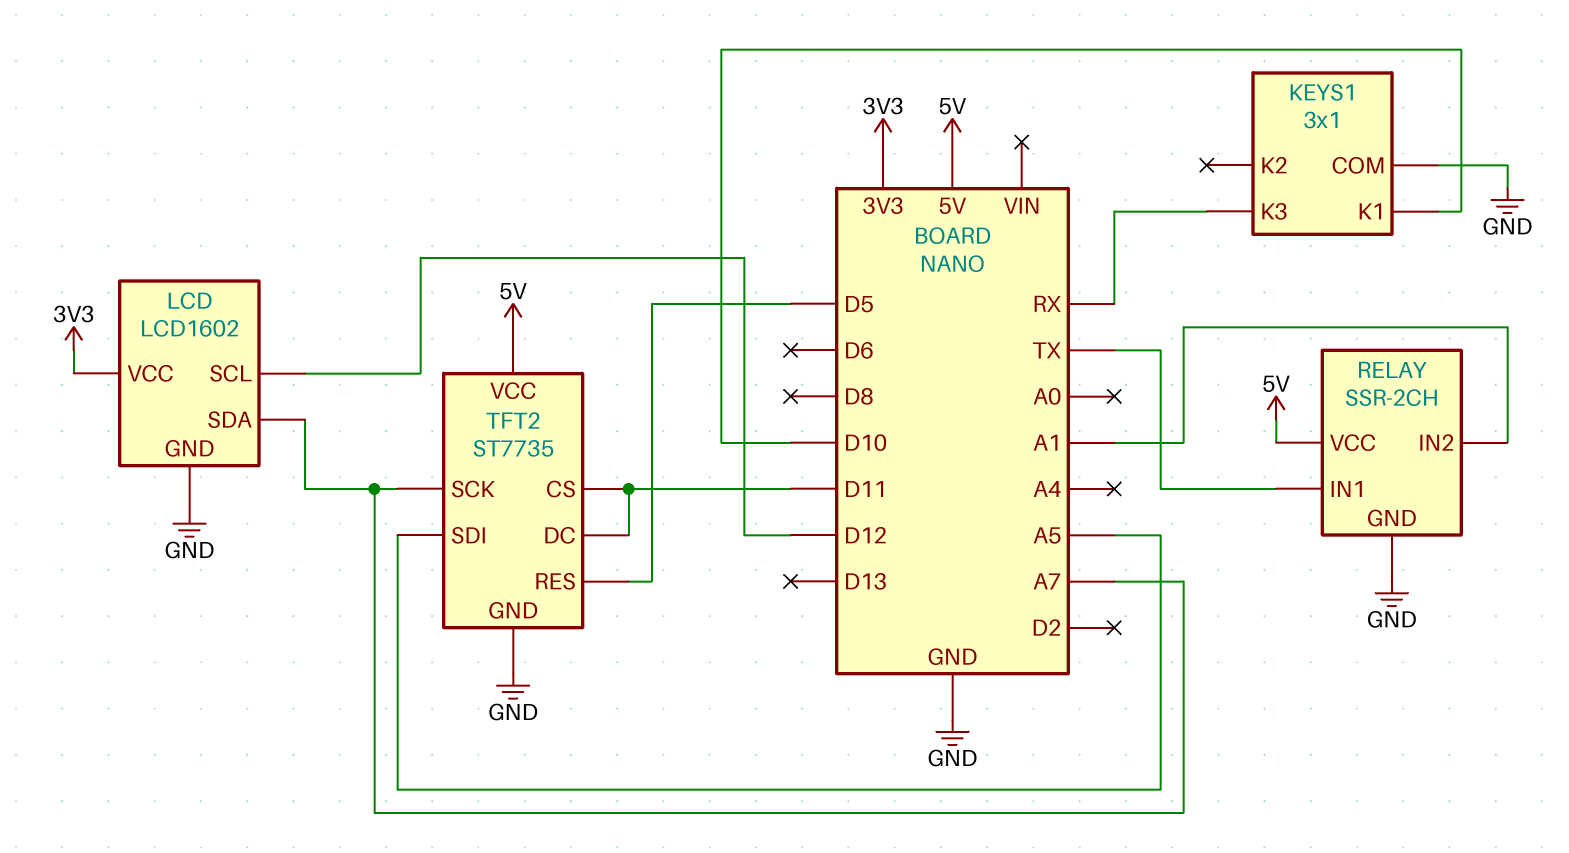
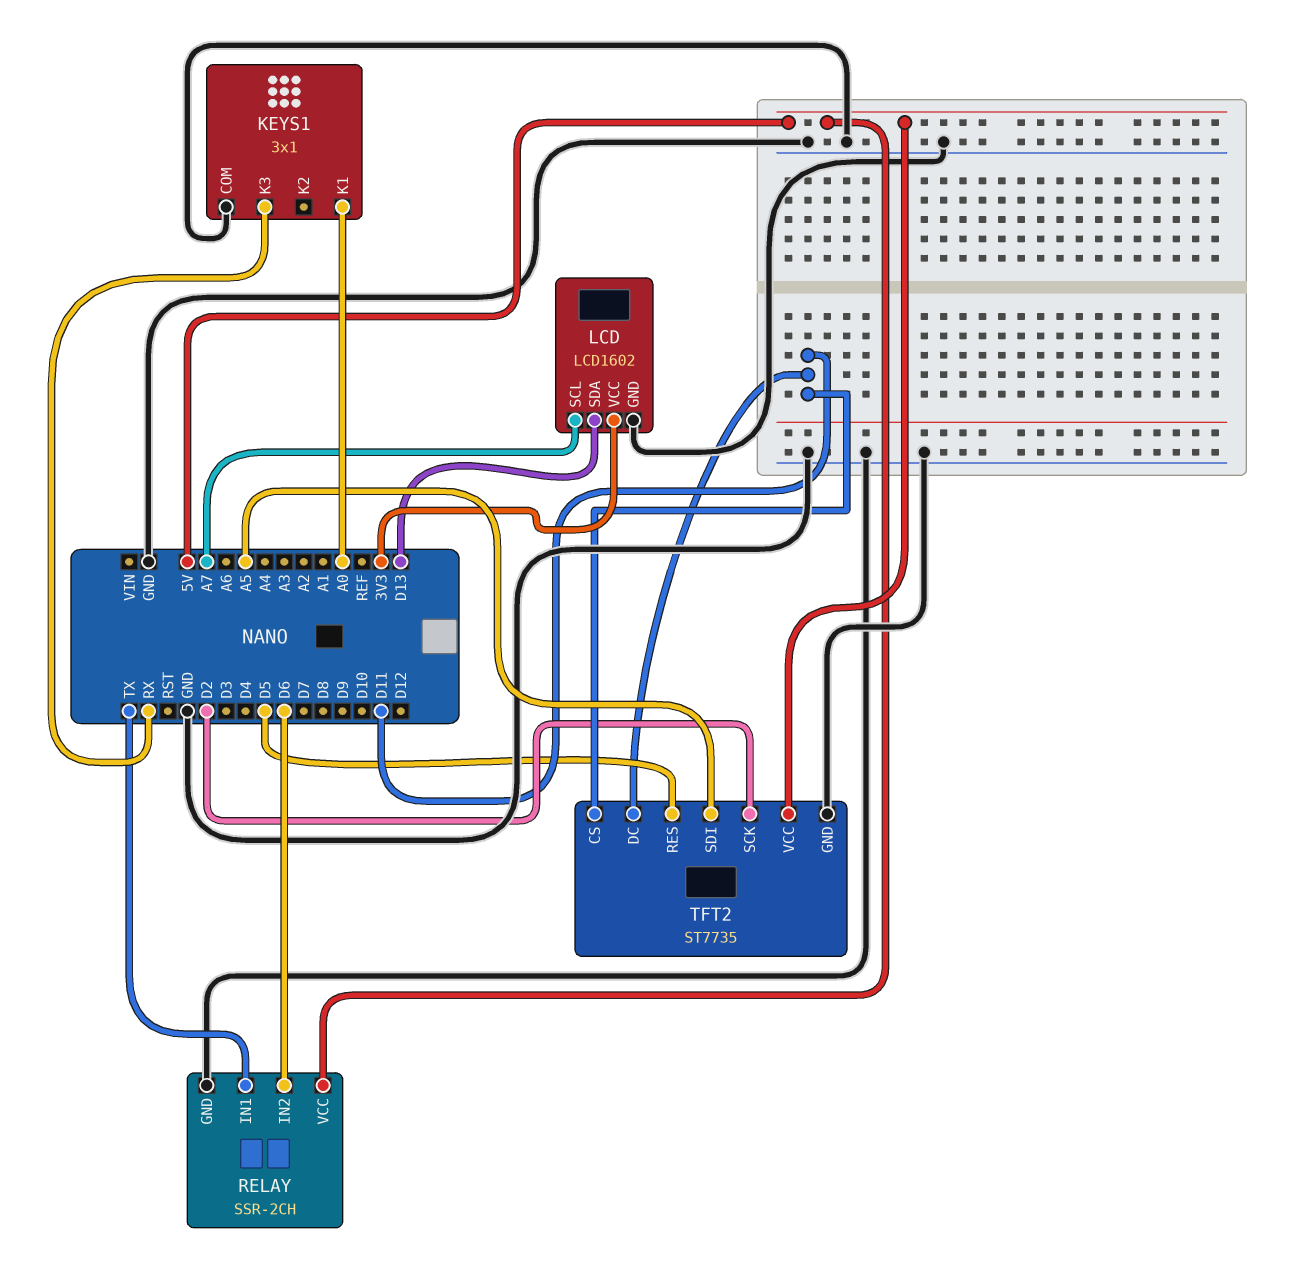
KEYS1 pin K1: D10 -> A0
LCD pin SCL: D12 -> A7
LCD pin SDA: A7 -> D13
RELAY pin IN2: A1 -> D6
TFT2 pin SCK: A7 -> D2

